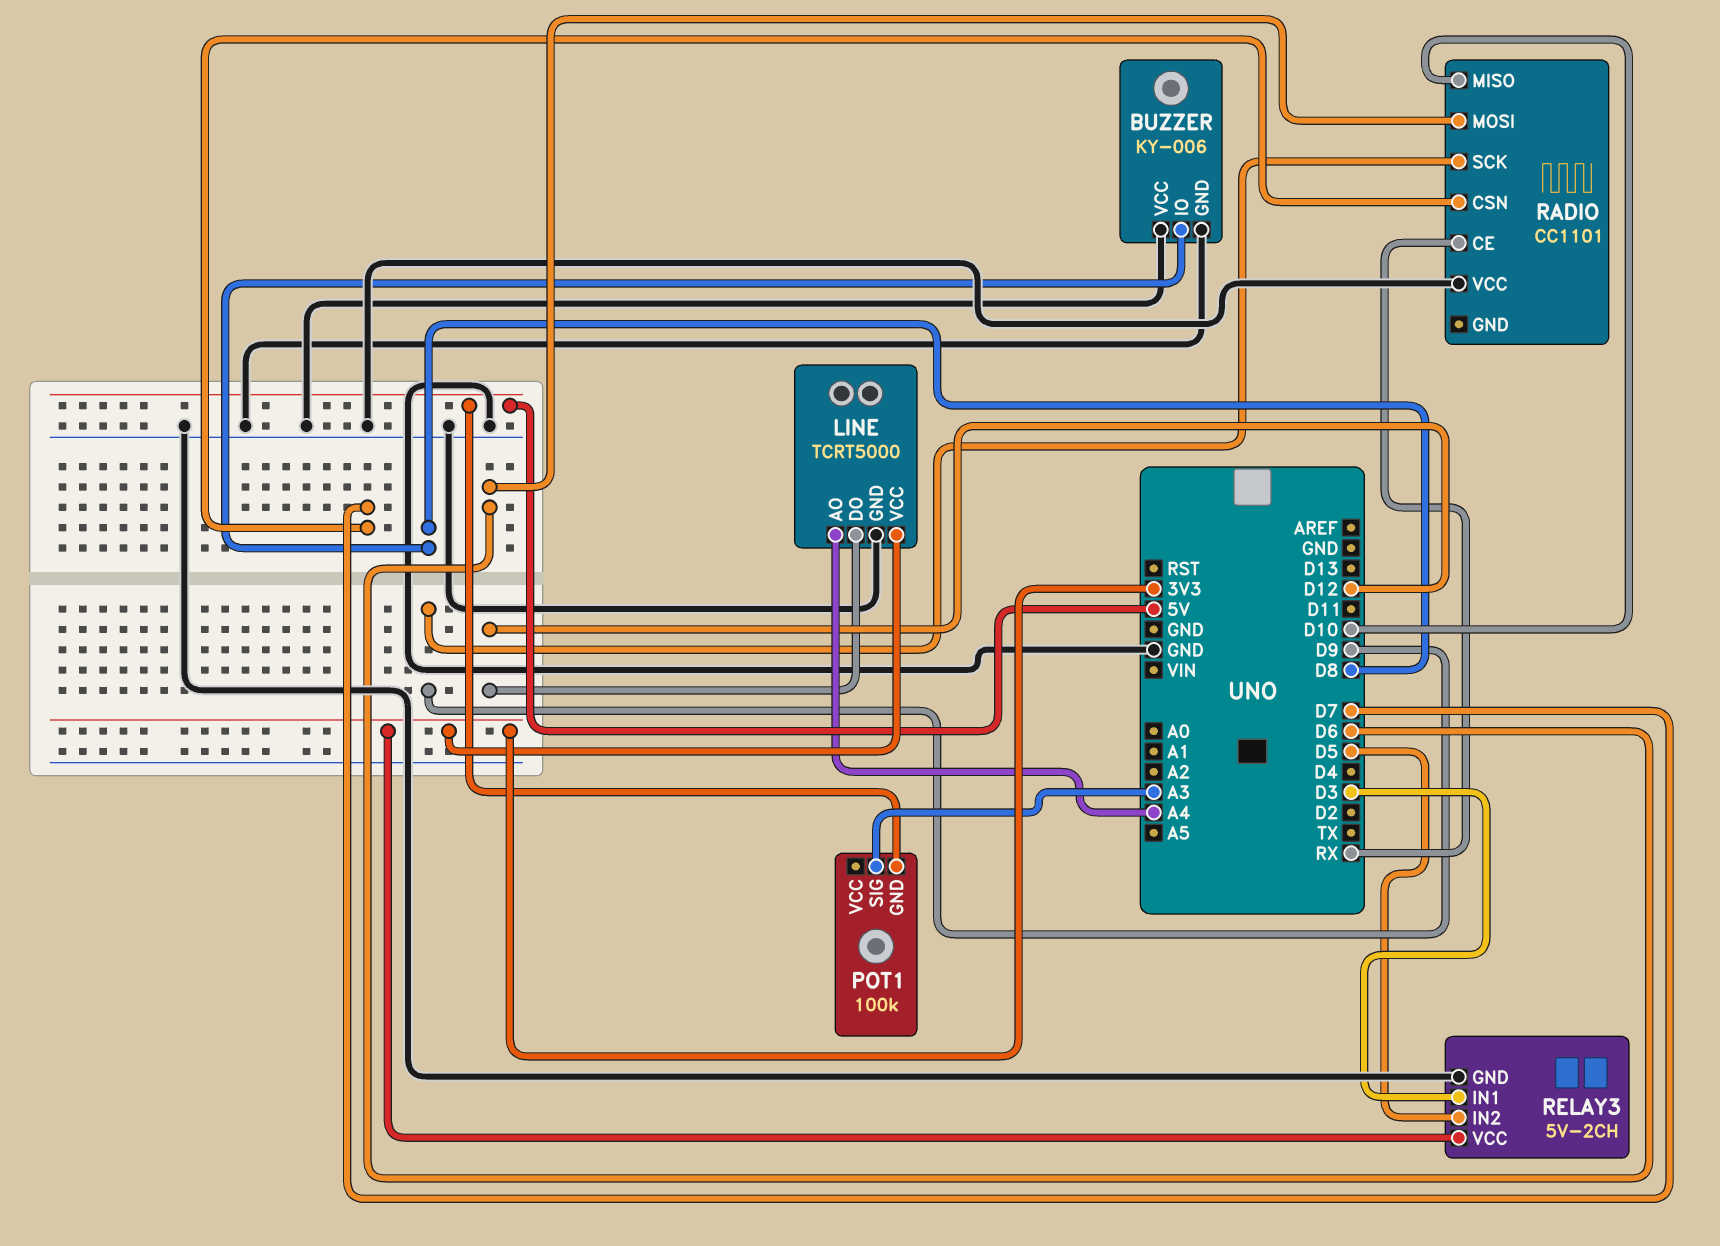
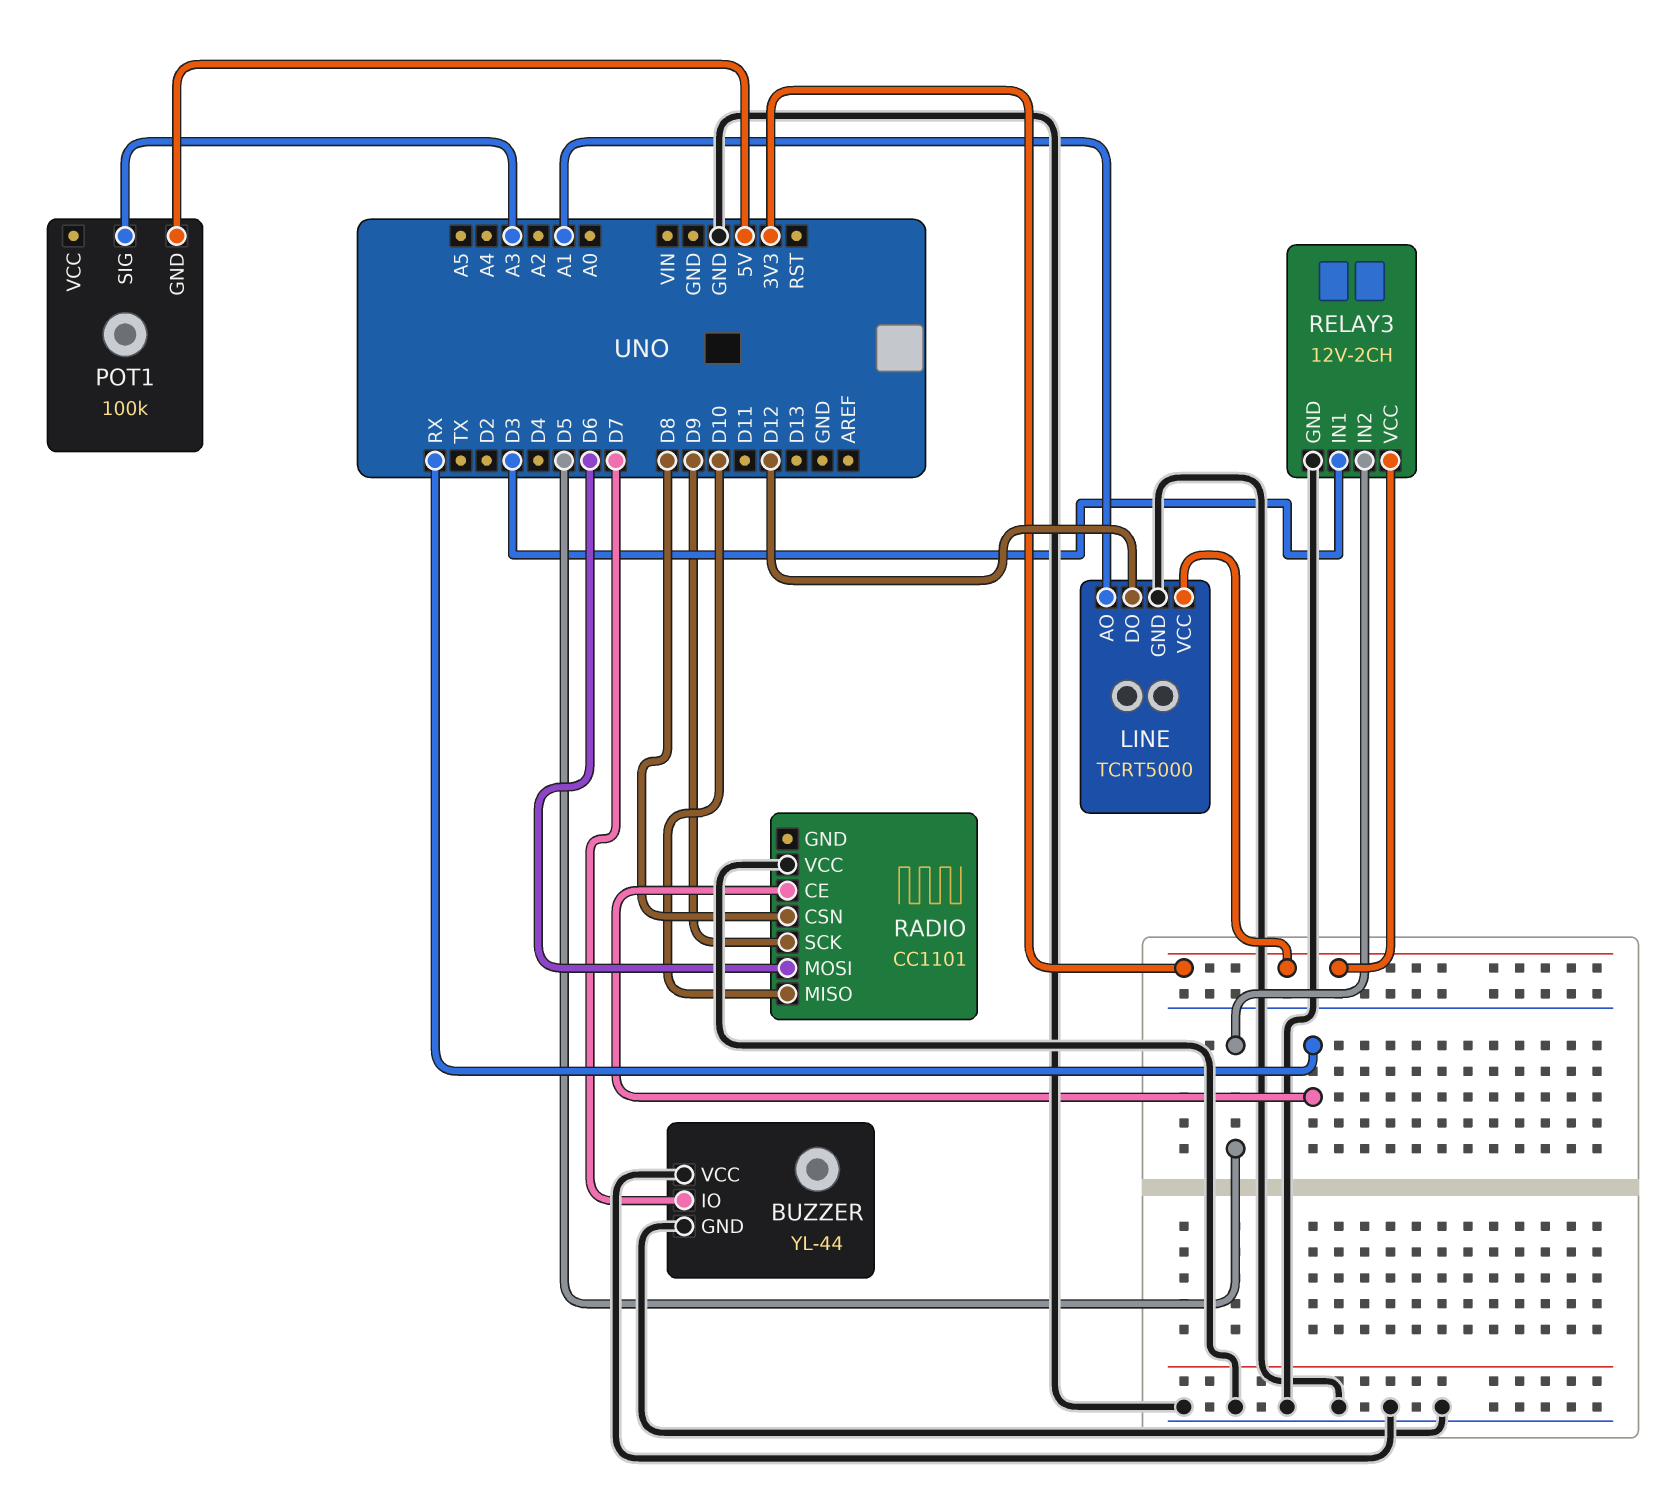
BUZZER: KY-006 -> YL-44
BUZZER pin IO: D8 -> D7
LINE pin AO: A4 -> A1
RADIO pin CSN: D7 -> D8
RELAY3: 5V-2CH -> 12V-2CH

